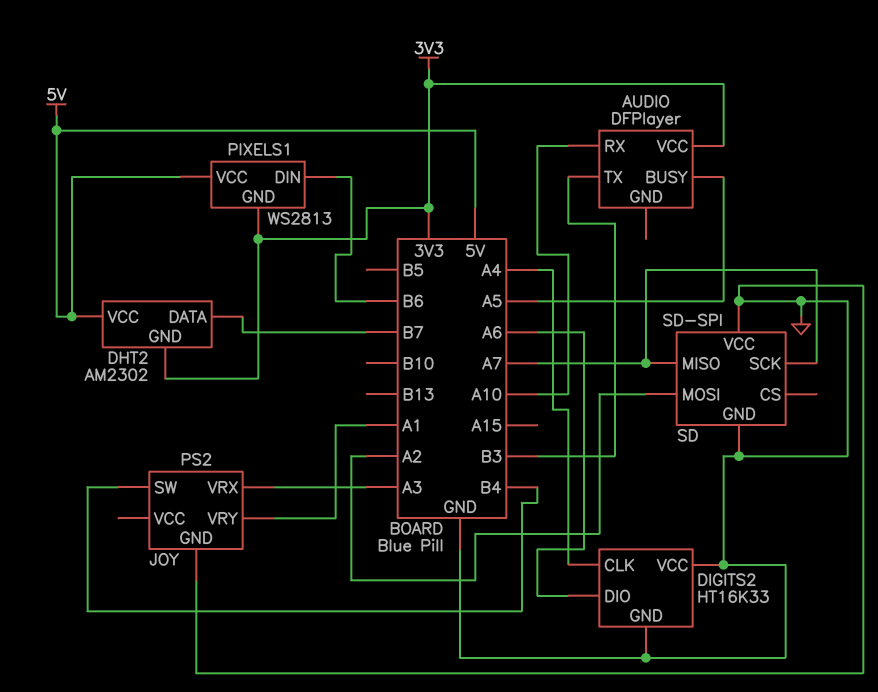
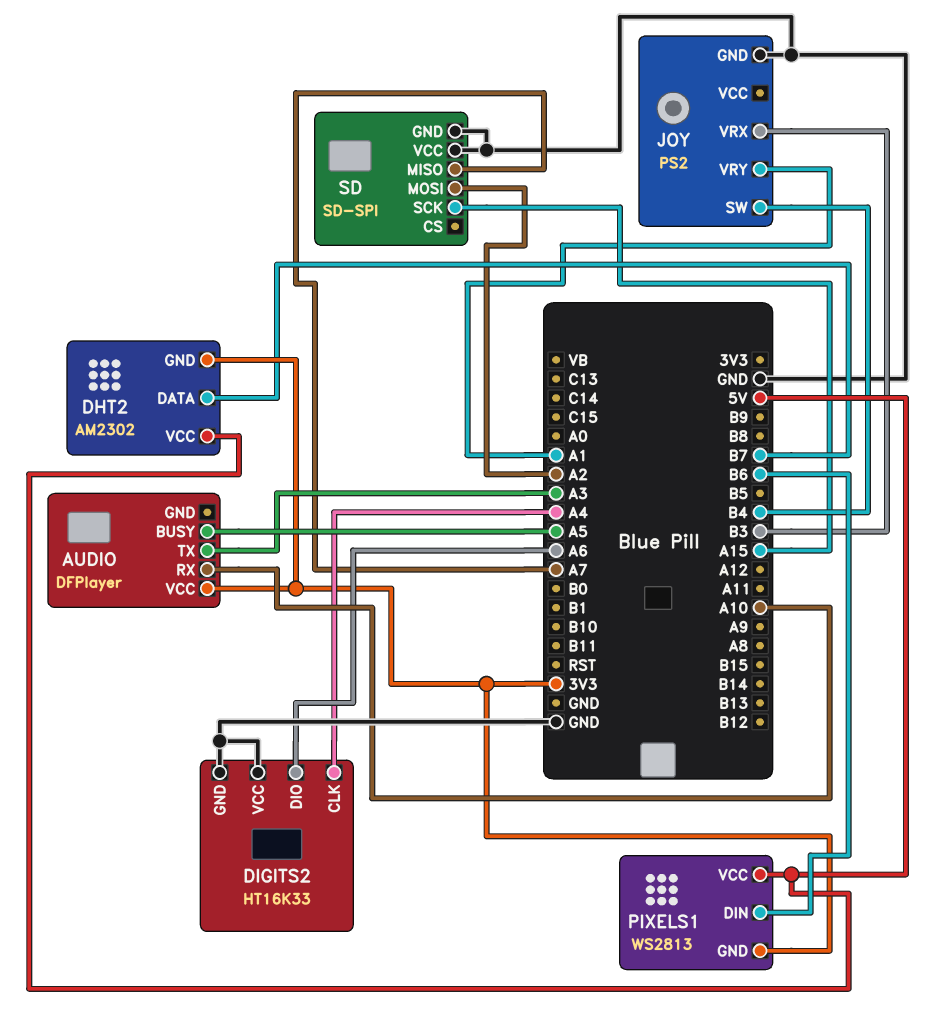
AUDIO pin TX: B3 -> A3
JOY pin VRX: A3 -> B3
SD pin SCK: A7 -> A15

